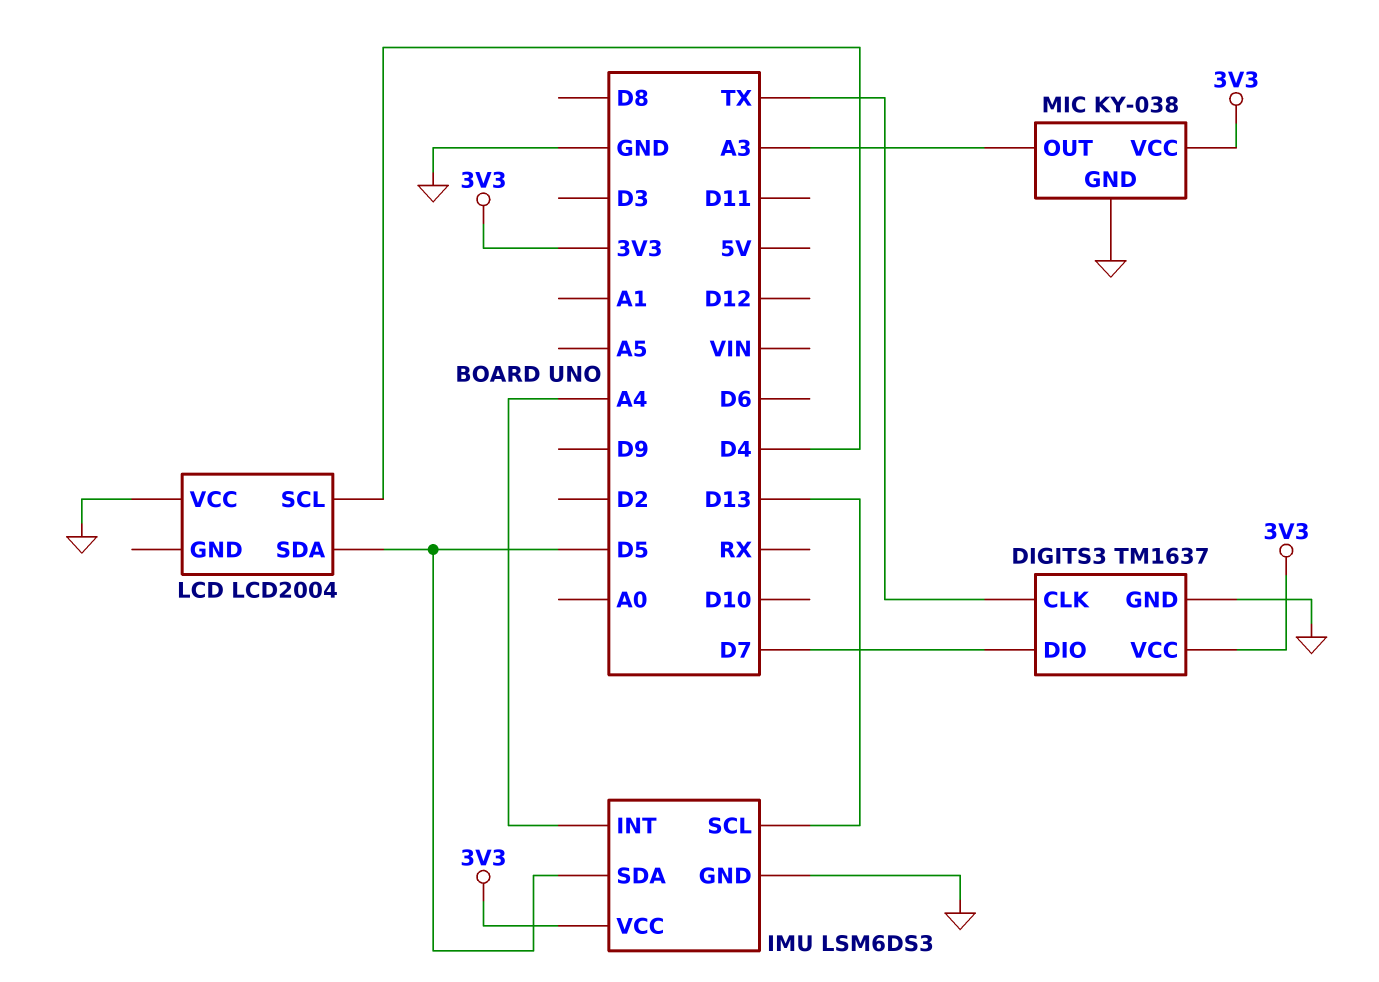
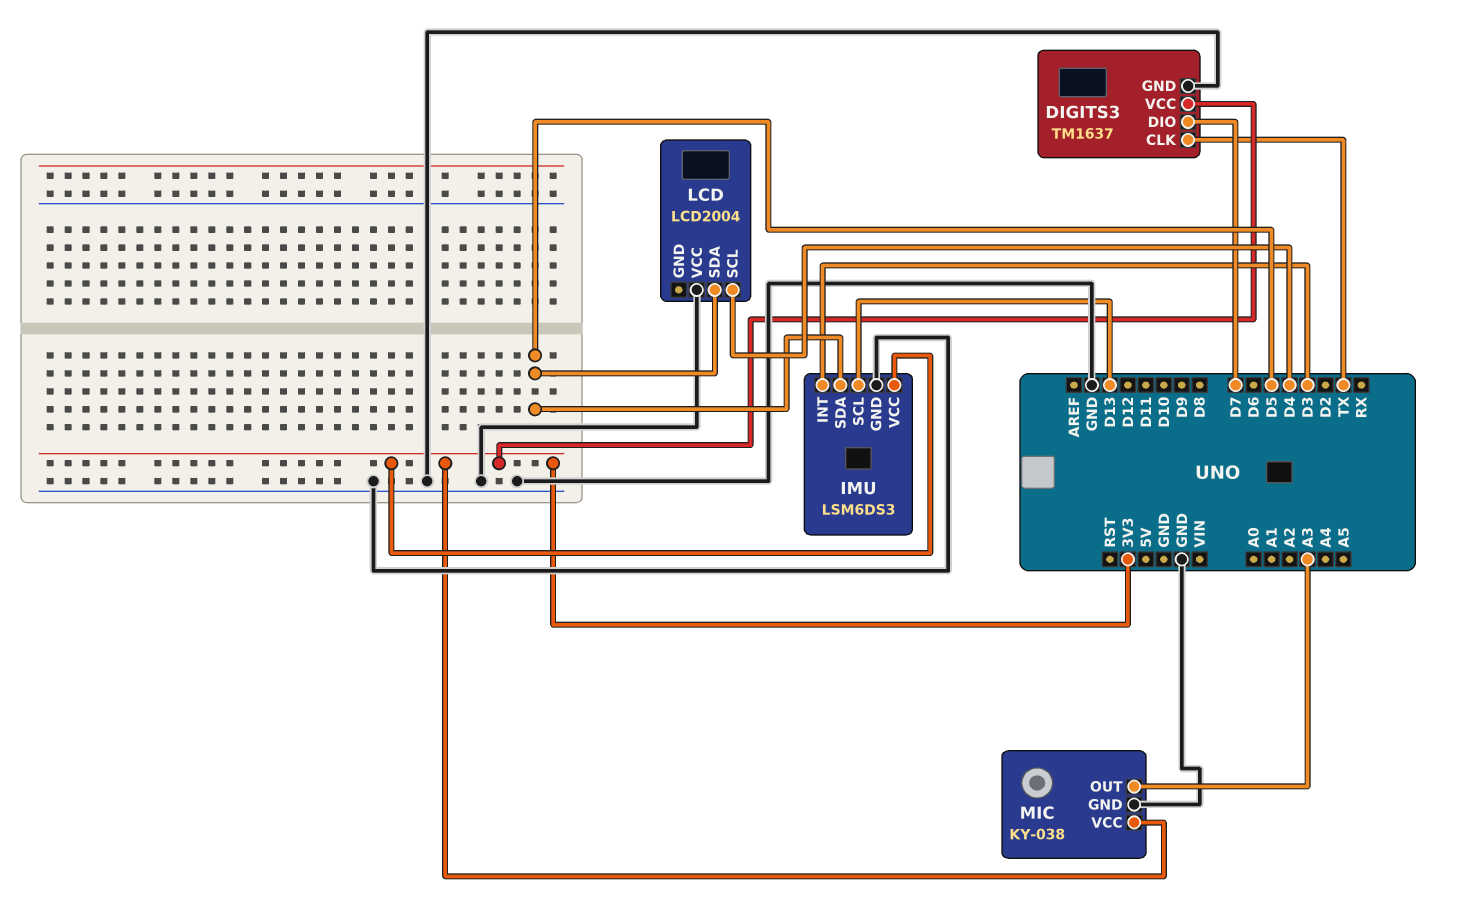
IMU pin INT: A4 -> D3

